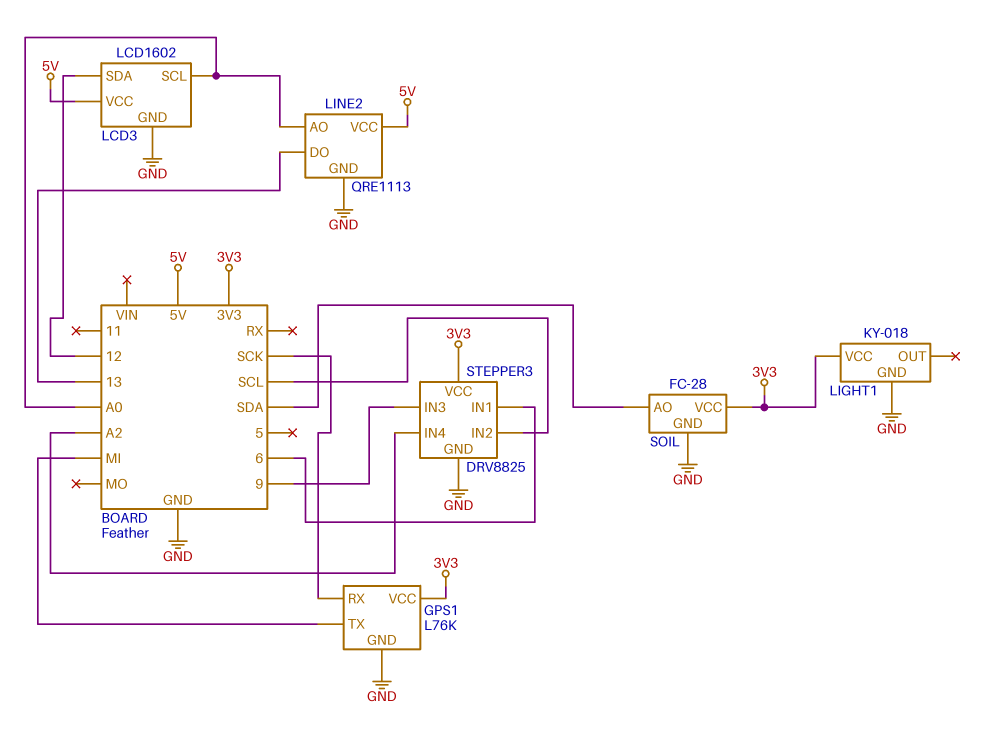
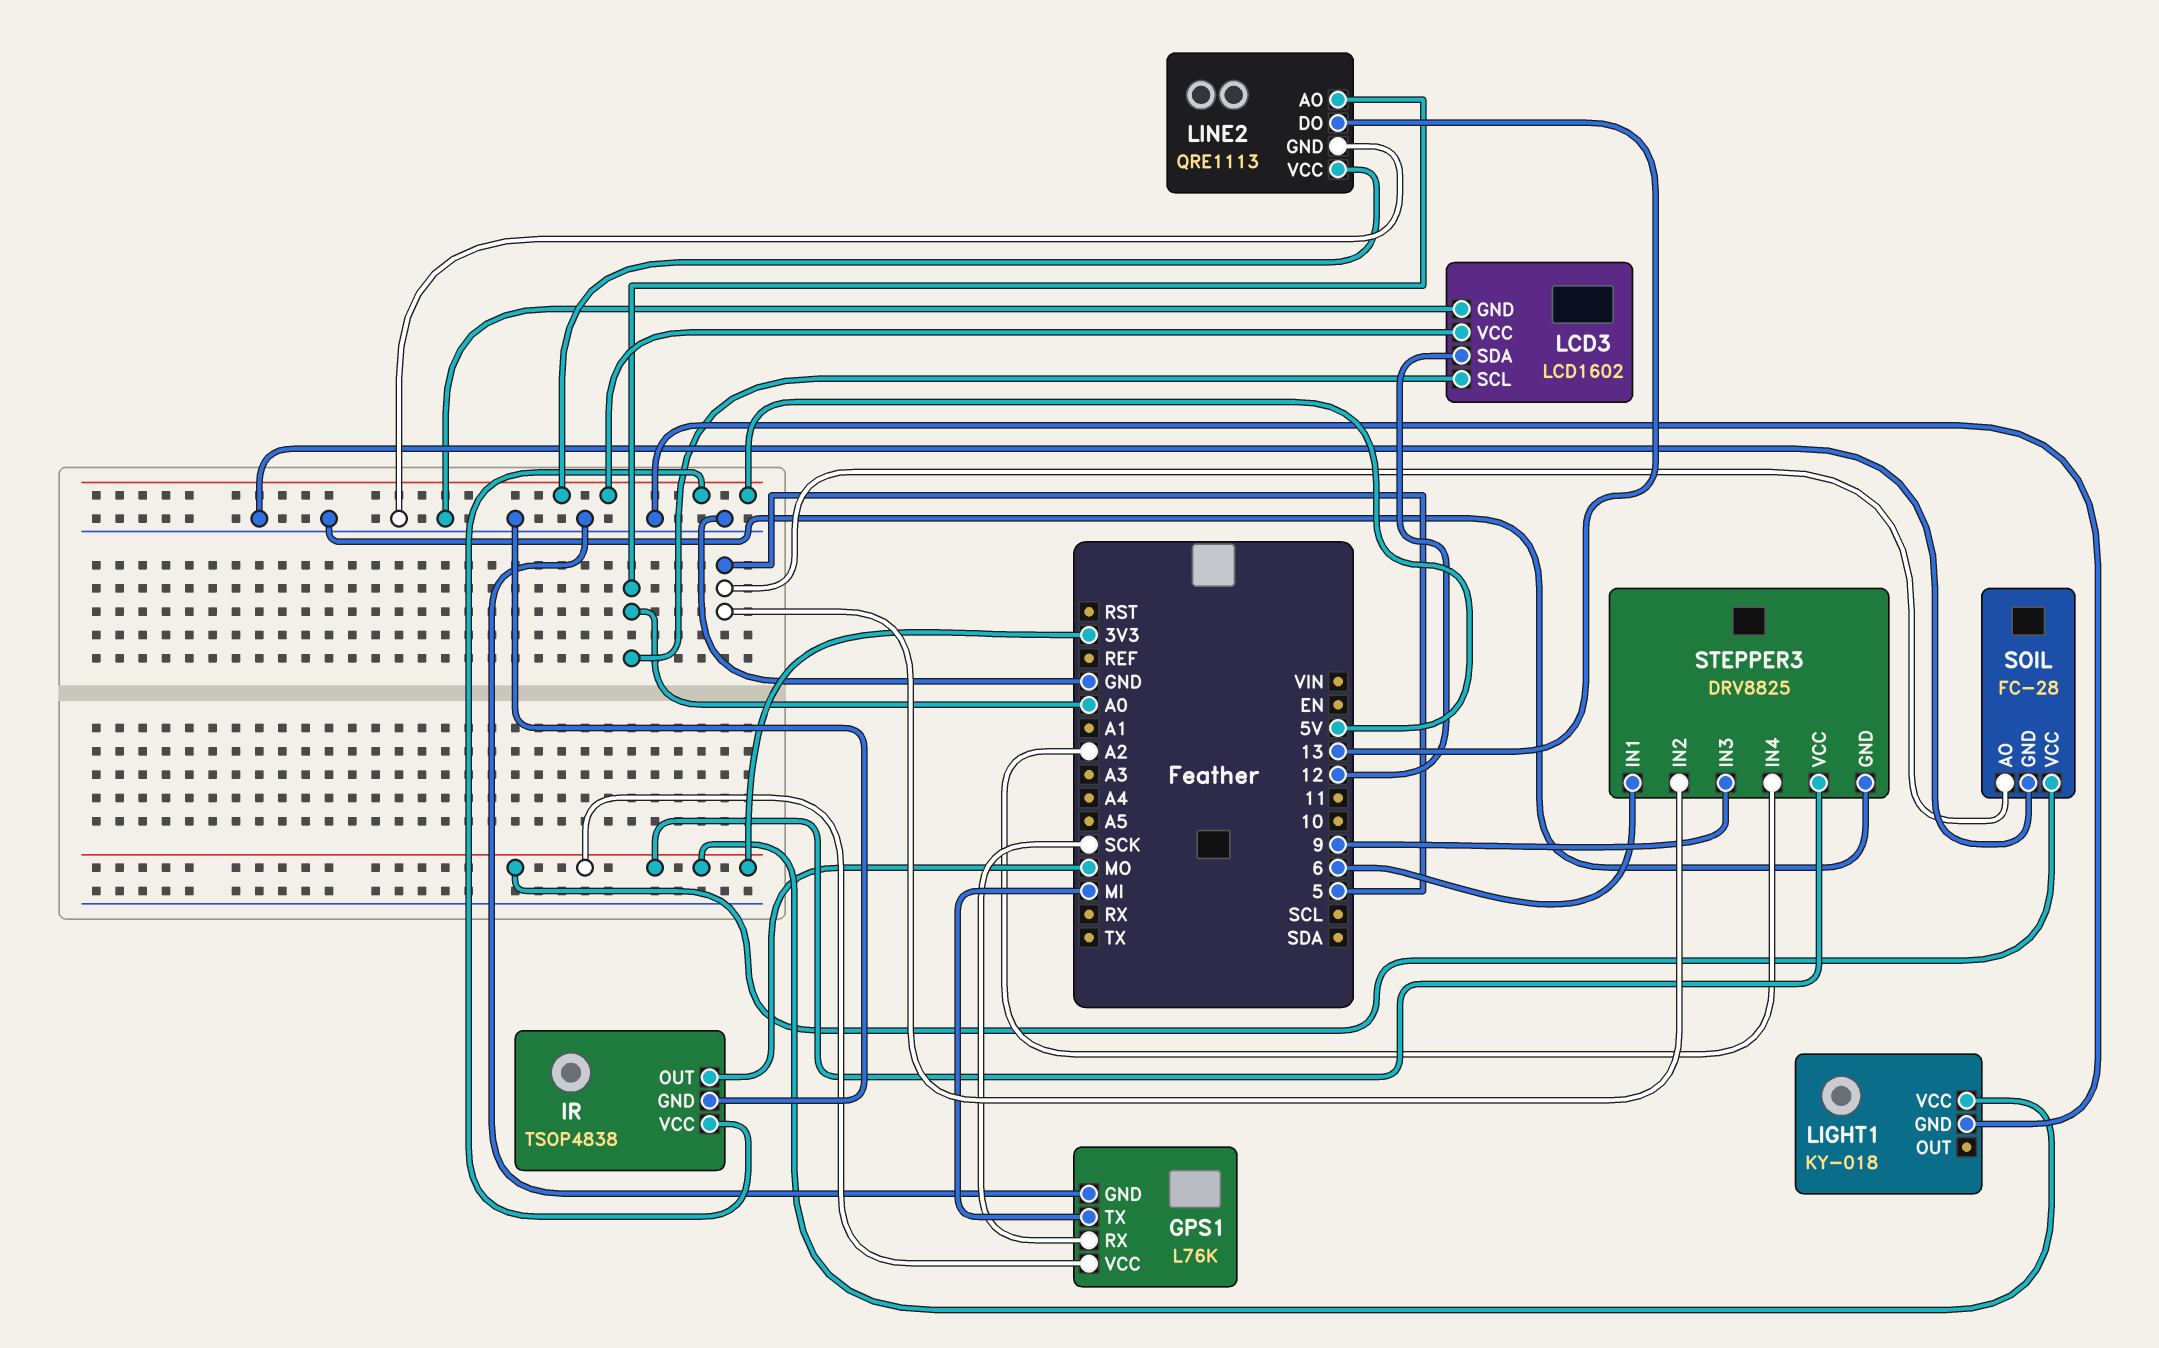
IR: none -> TSOP4838
IR pin GND: none -> GND
IR pin OUT: none -> MO
IR pin VCC: none -> 5V
SOIL pin AO: SDA -> 5
STEPPER3 pin IN2: SCL -> 5

